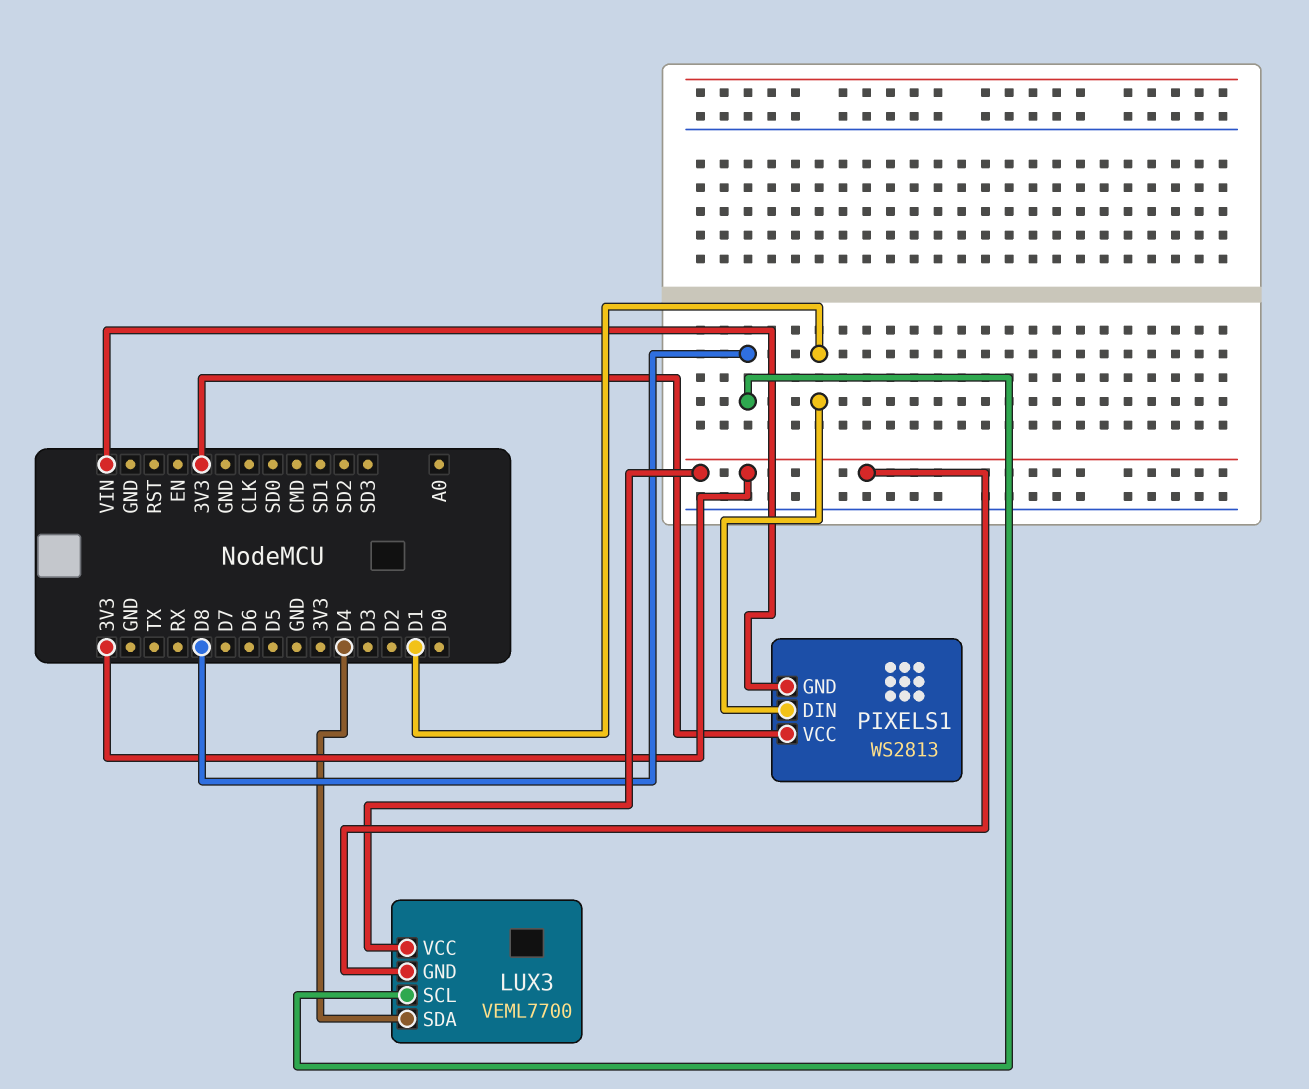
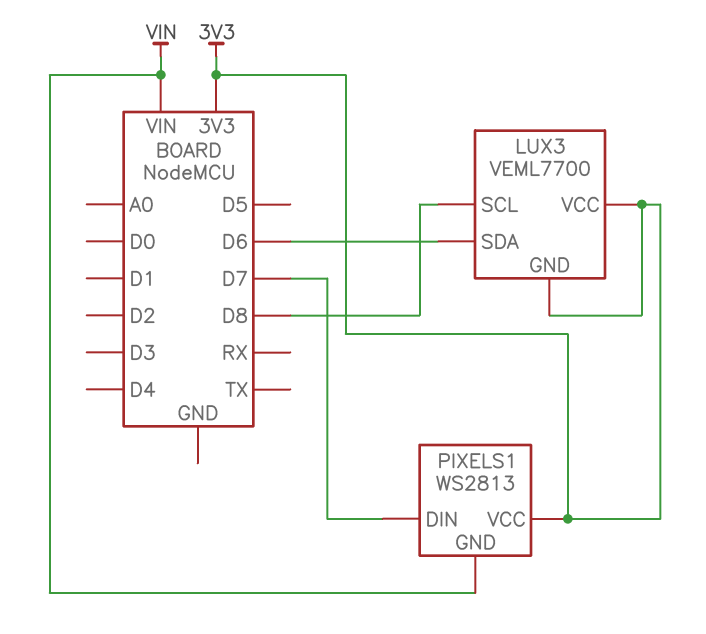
LUX3 pin SDA: D4 -> D6
PIXELS1 pin DIN: D1 -> D7

